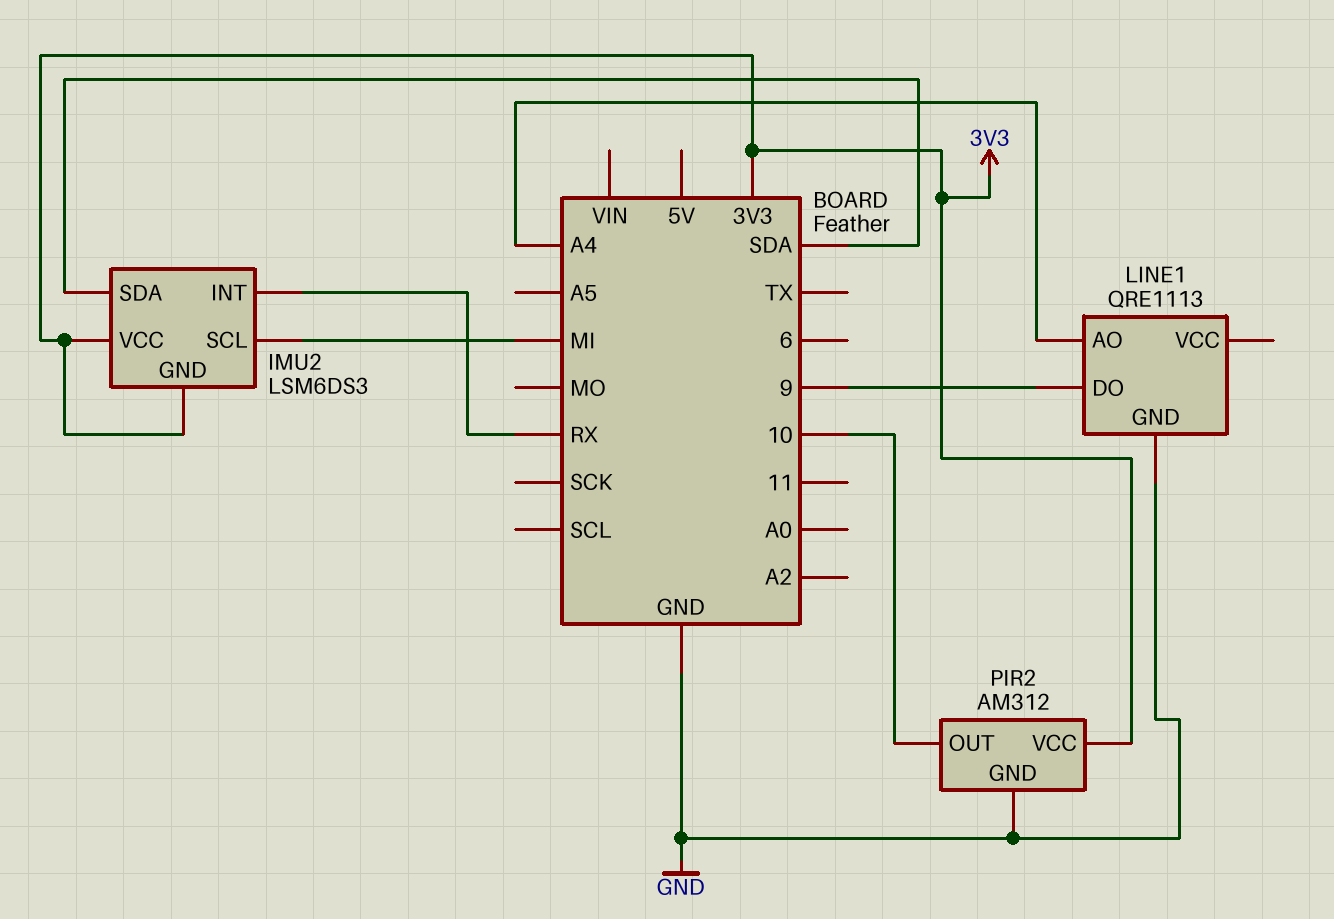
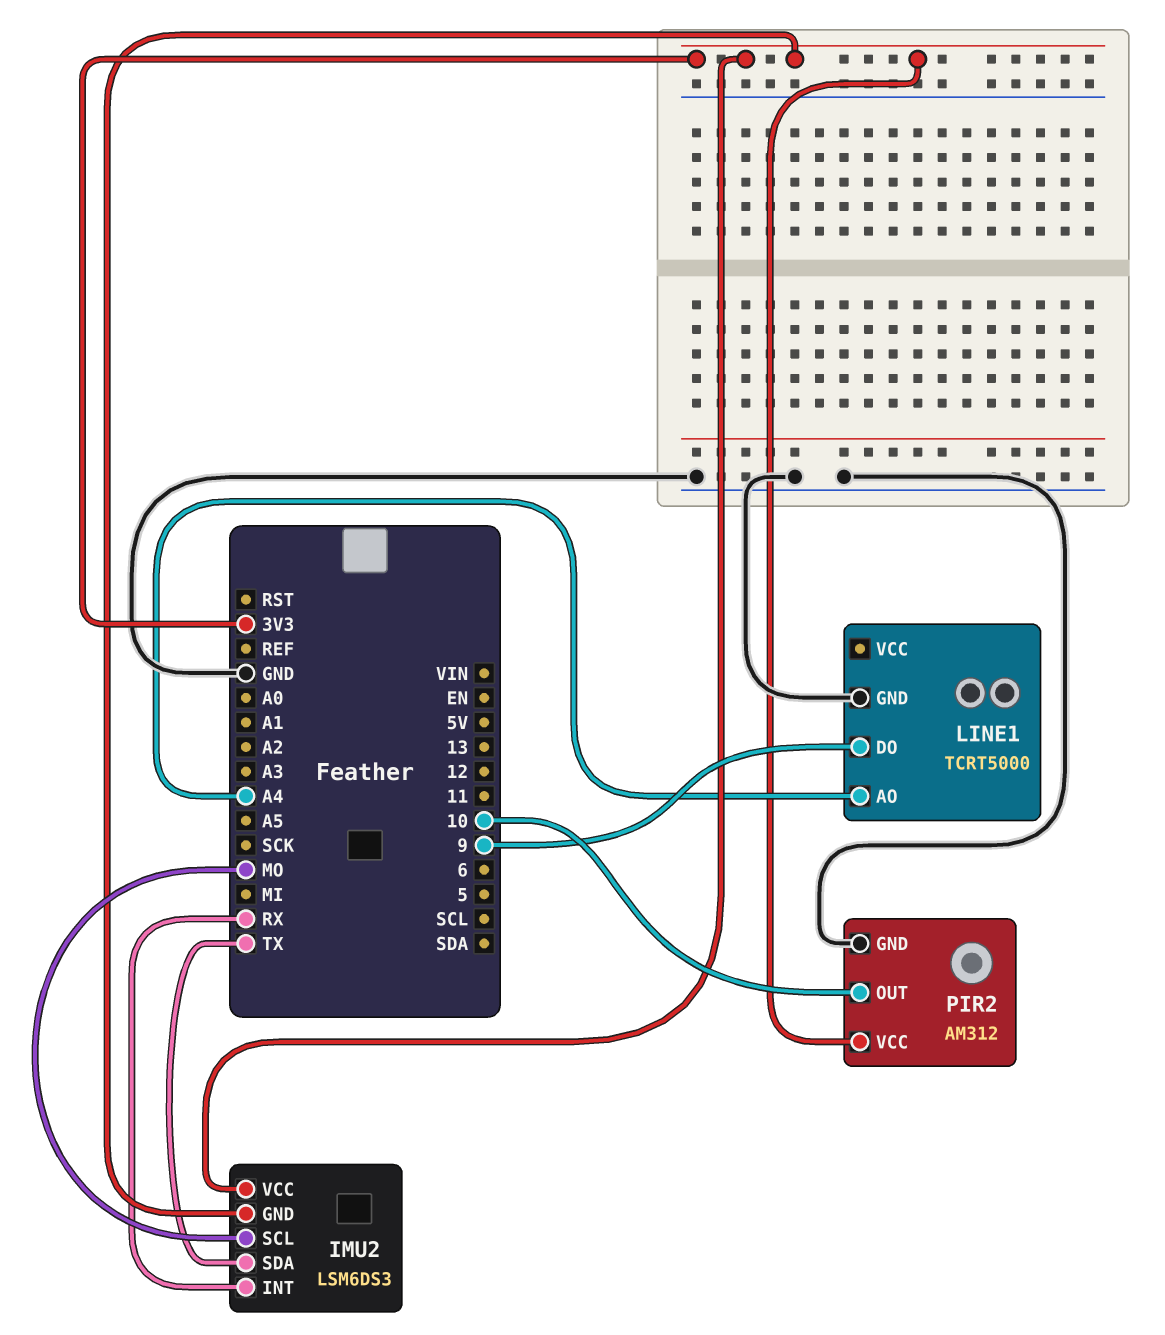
IMU2 pin SCL: MI -> MO
IMU2 pin SDA: SDA -> TX
LINE1: QRE1113 -> TCRT5000

